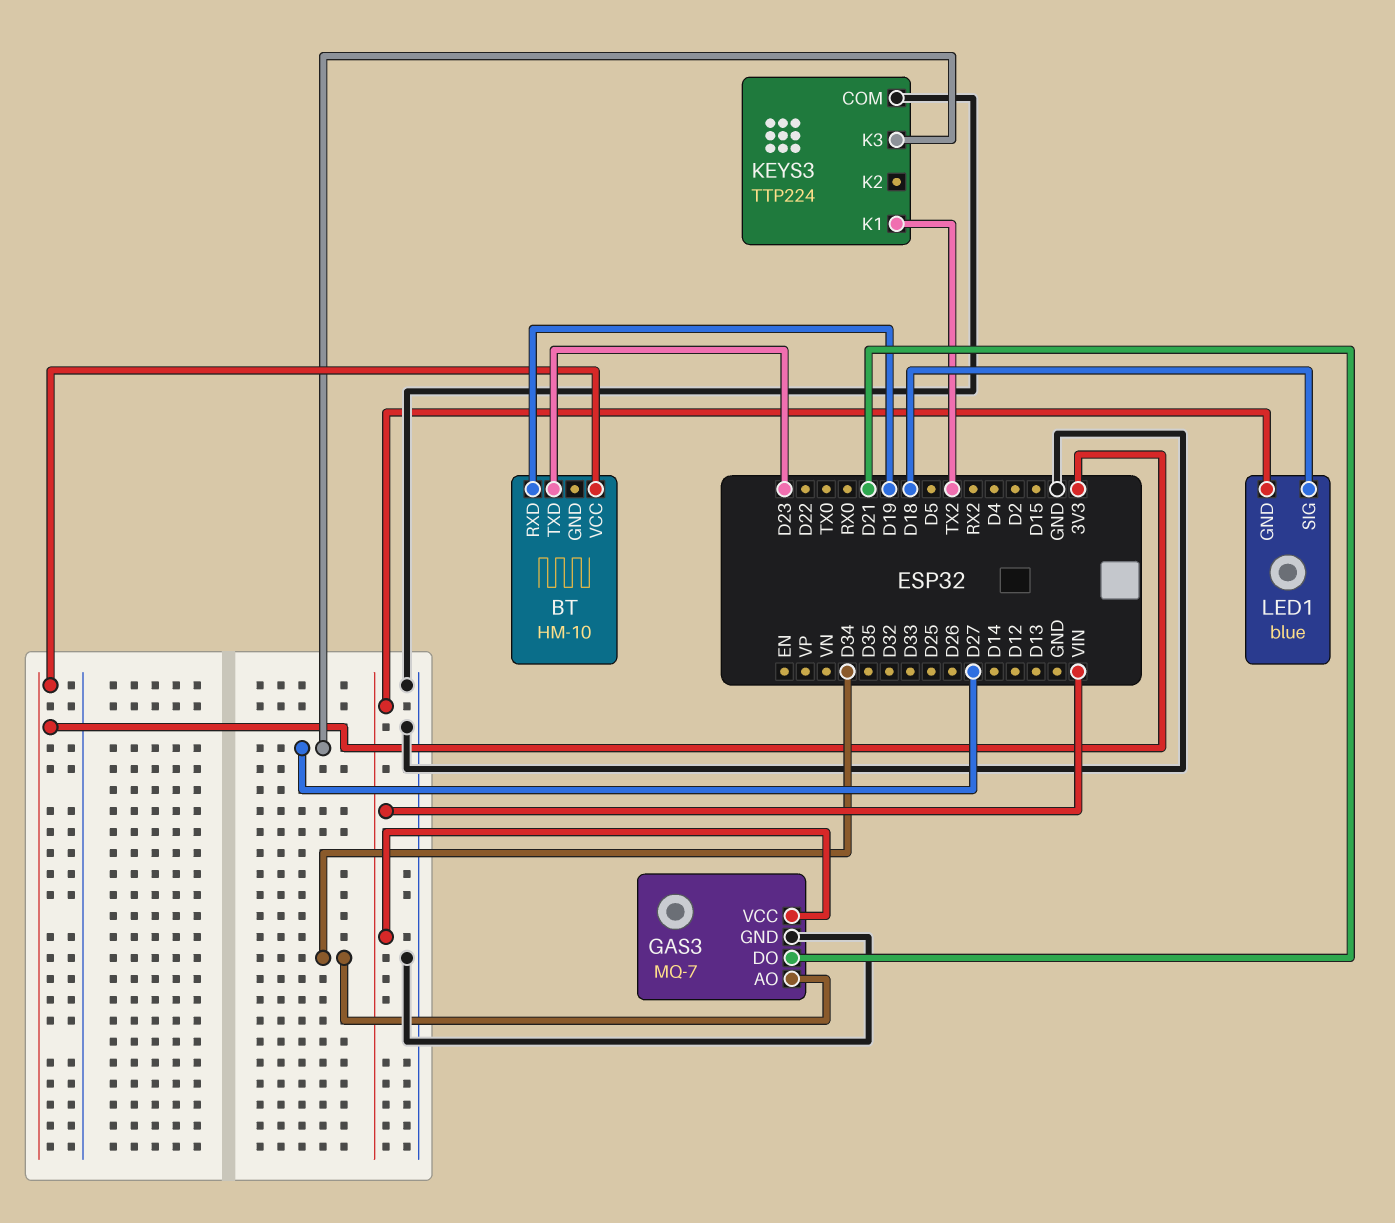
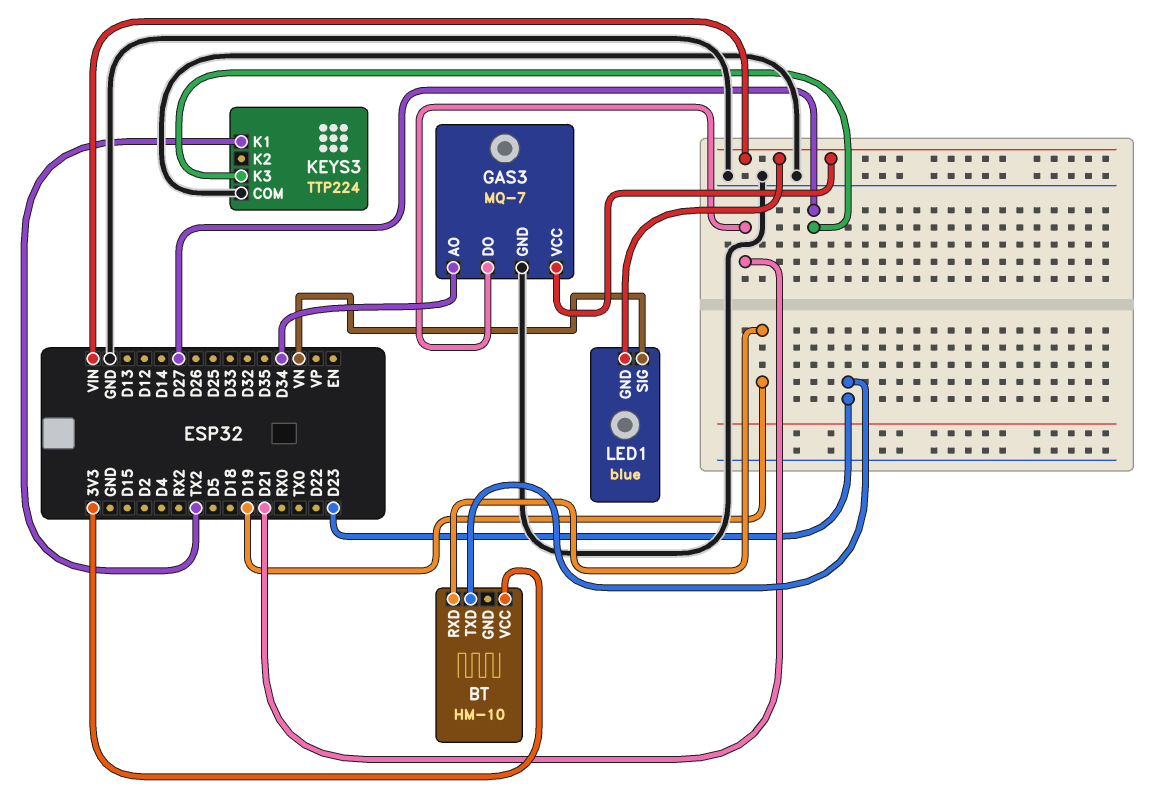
LED1 pin SIG: D18 -> VN

